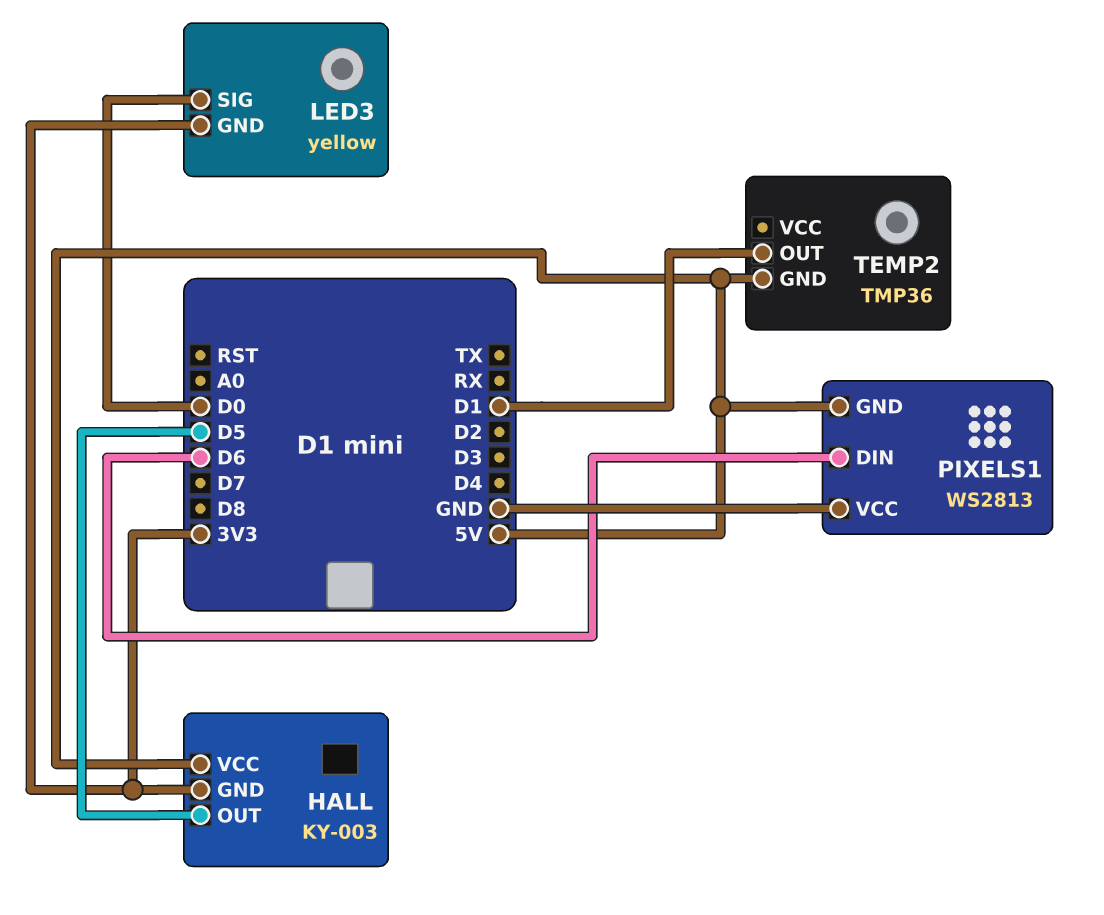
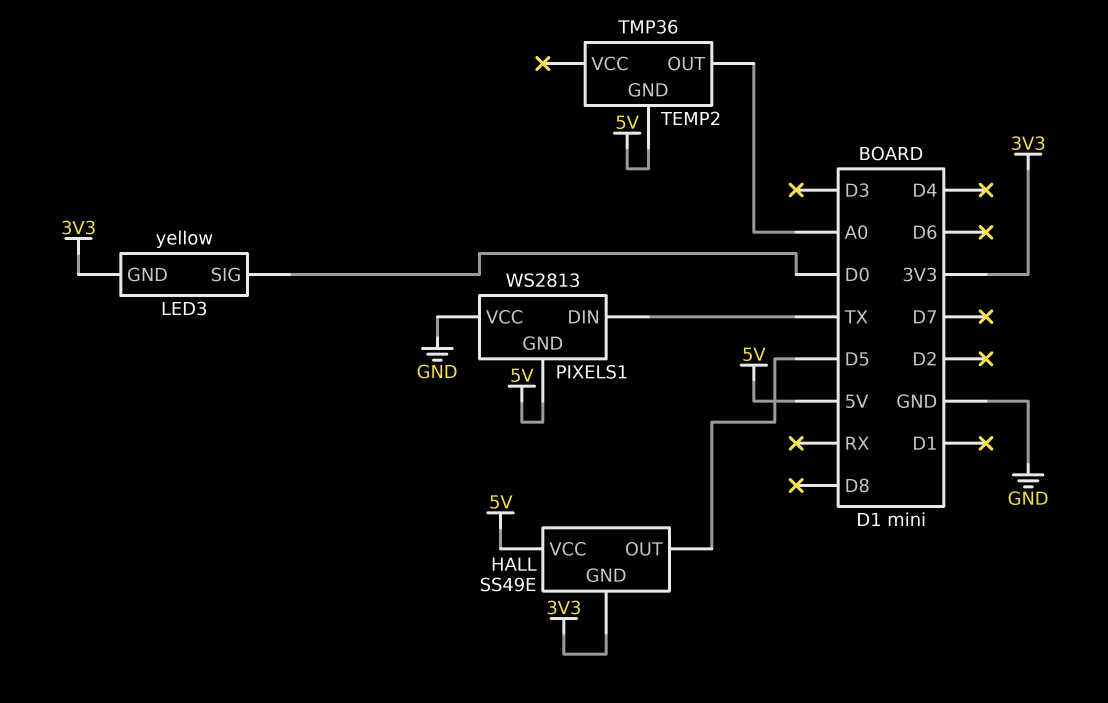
HALL: KY-003 -> SS49E
PIXELS1 pin DIN: D6 -> TX
TEMP2 pin OUT: D1 -> A0

